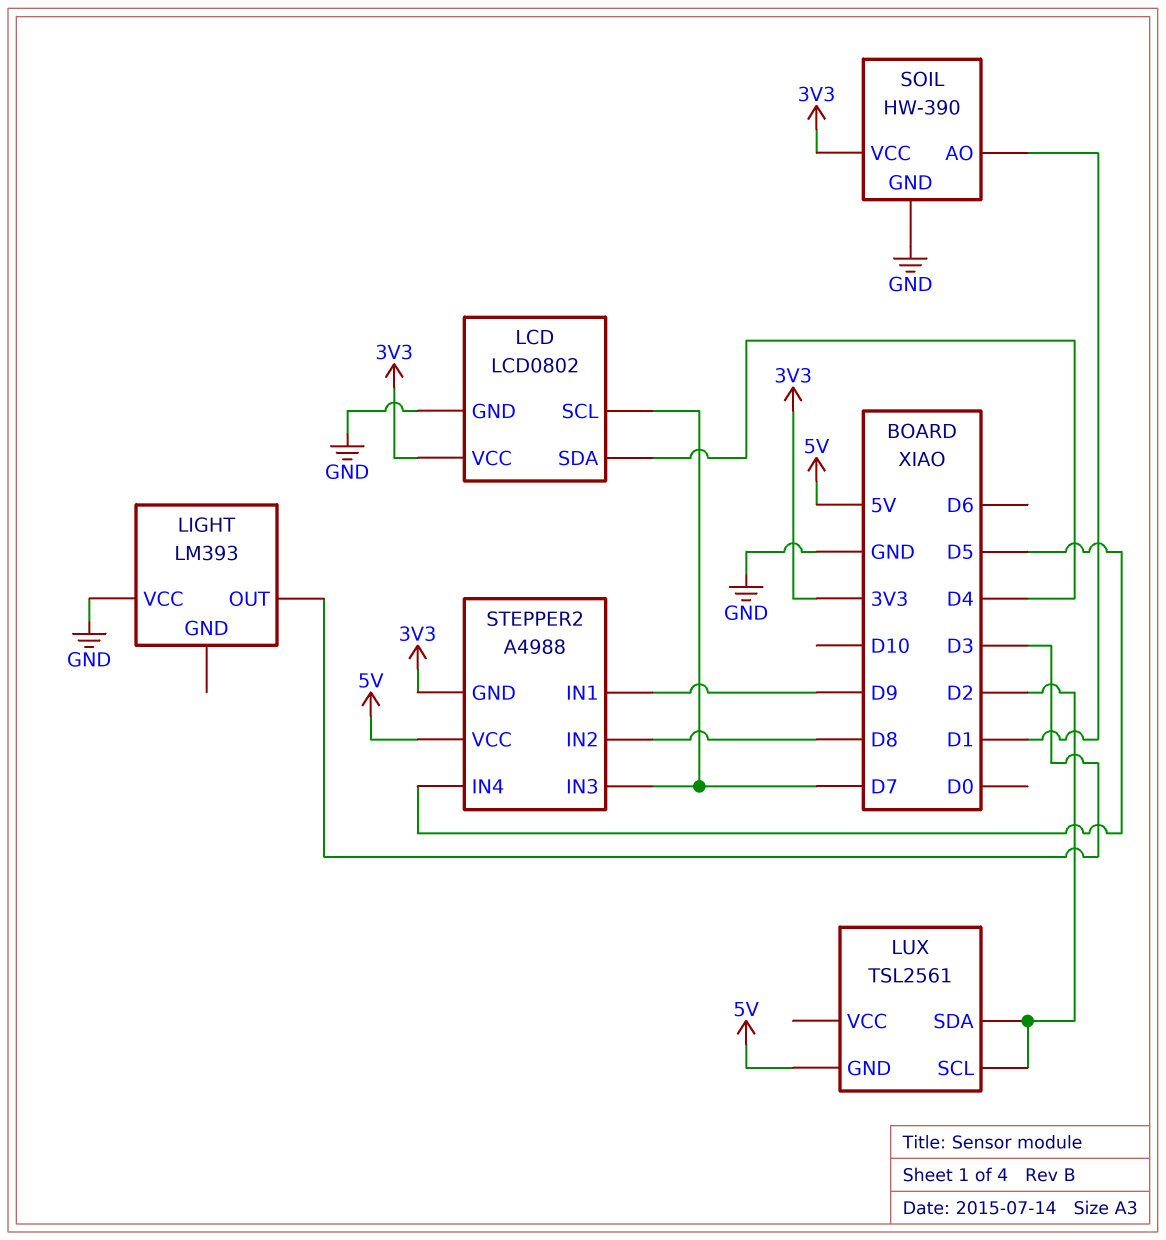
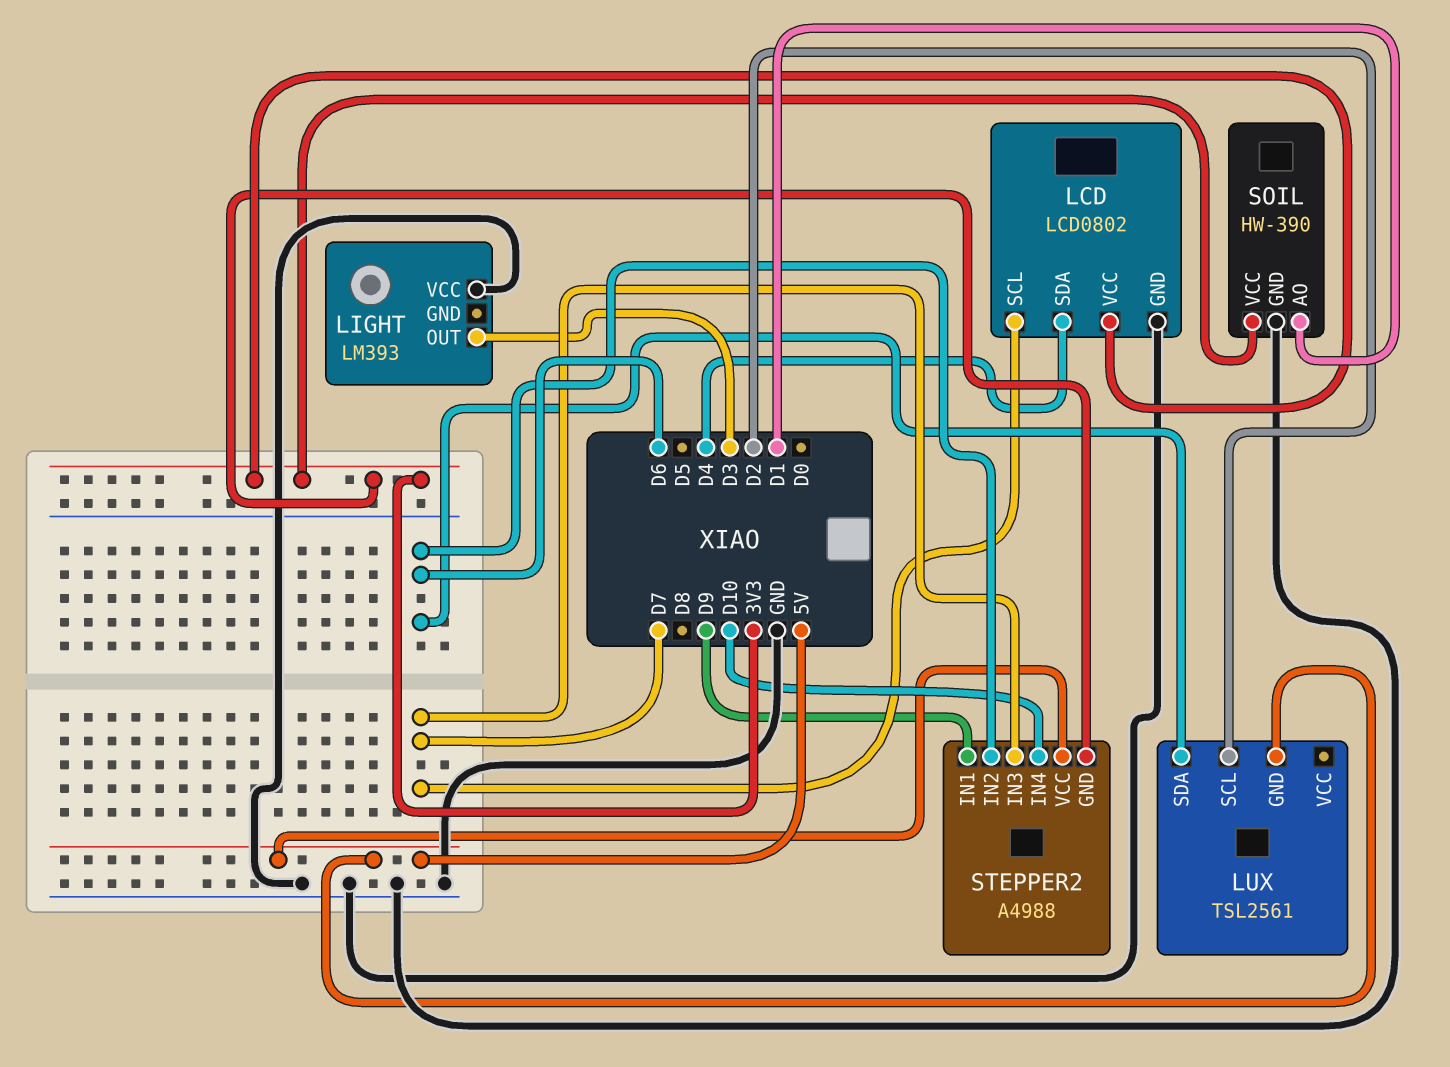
LUX pin SDA: D2 -> D6
STEPPER2 pin IN2: D8 -> D6
STEPPER2 pin IN4: D5 -> D10

